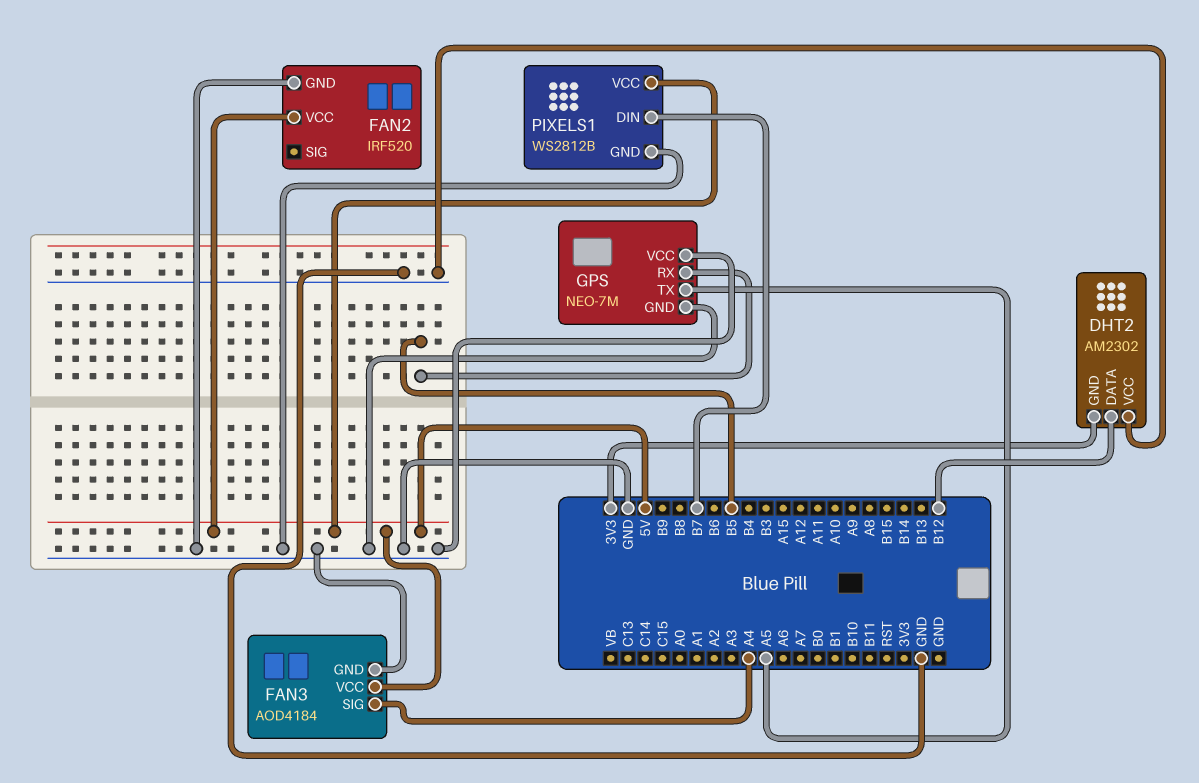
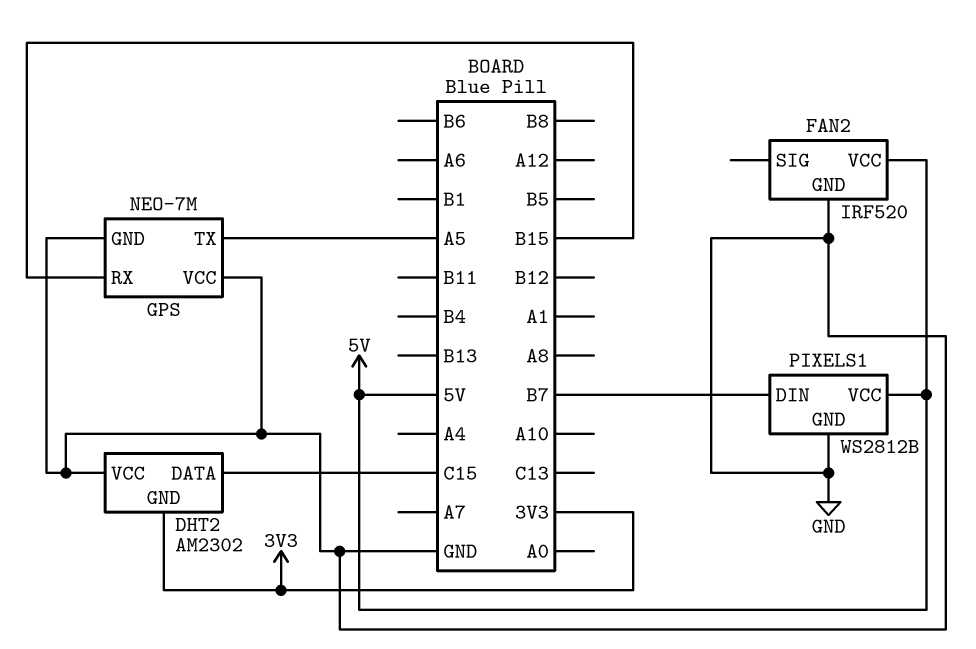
DHT2 pin DATA: B12 -> C15
FAN3: AOD4184 -> none
FAN3 pin GND: GND -> none
FAN3 pin SIG: A4 -> none
FAN3 pin VCC: 5V -> none
GPS pin RX: B5 -> B15

